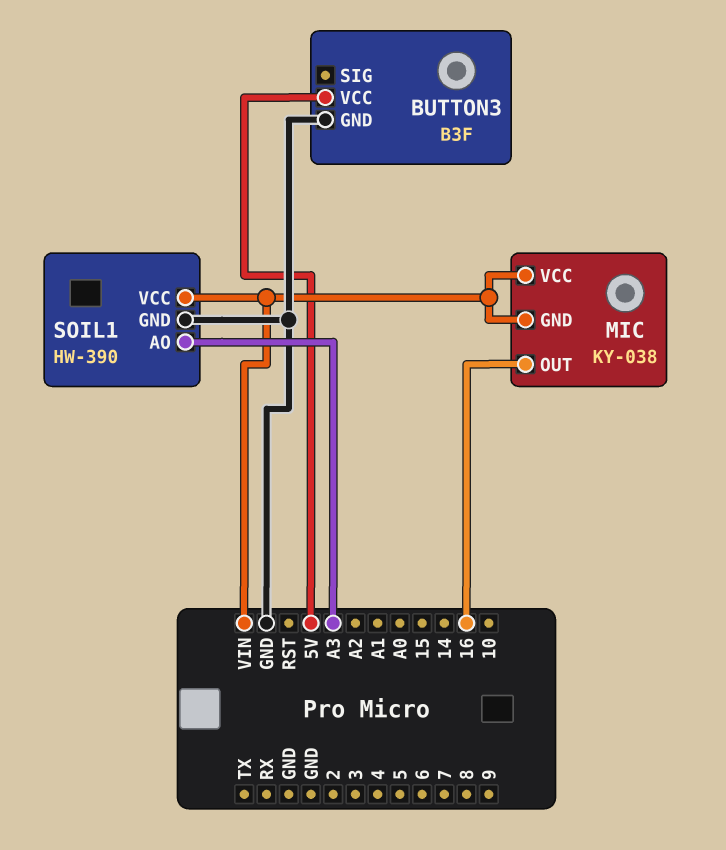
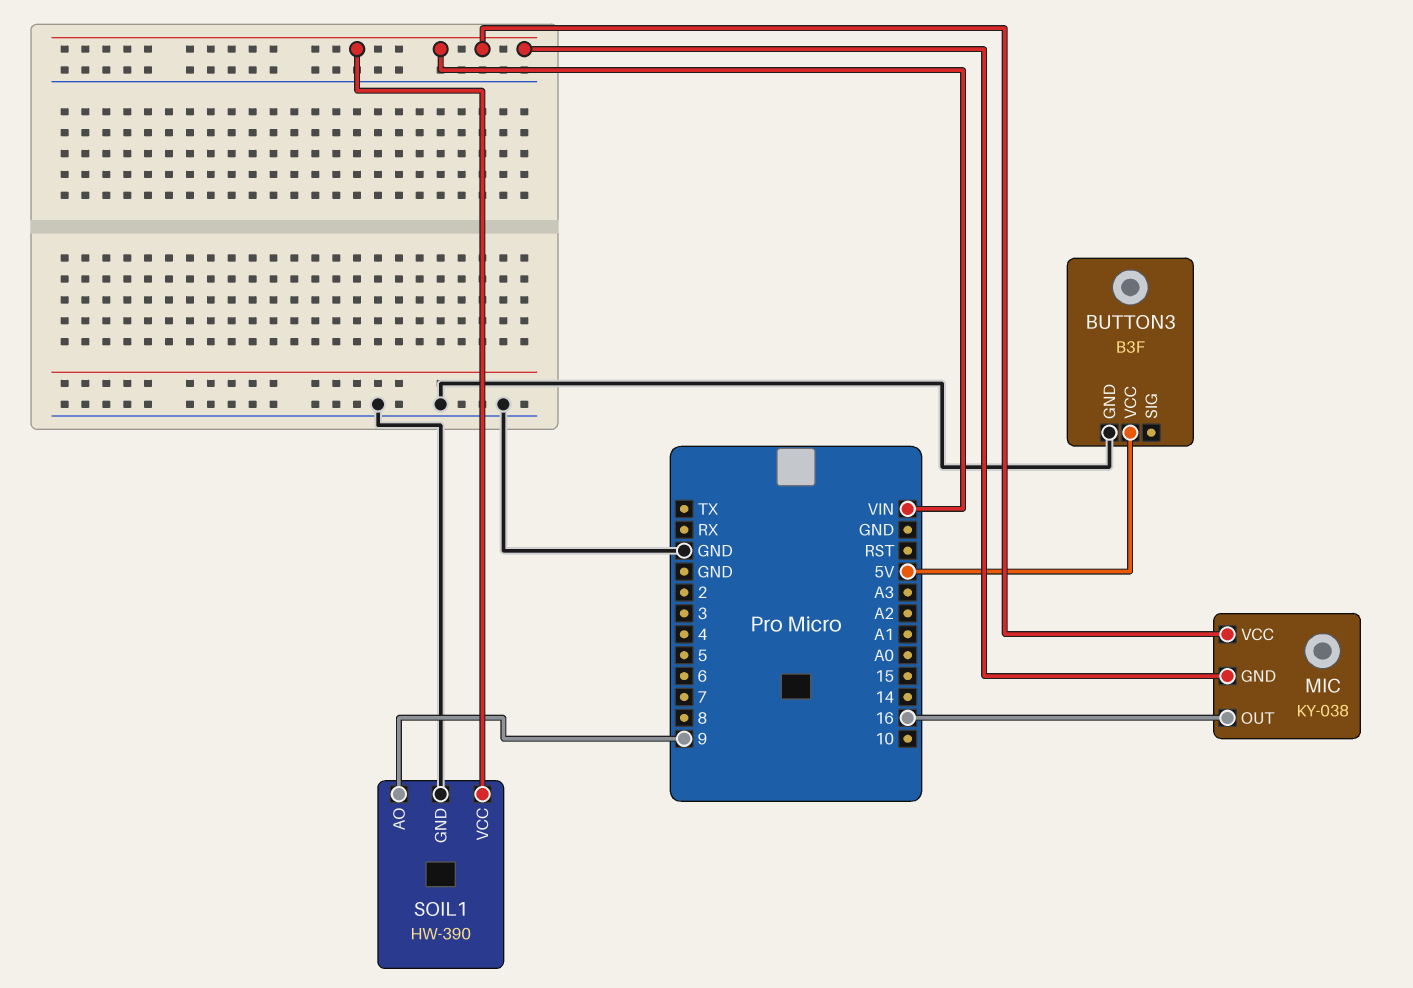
SOIL1 pin AO: A3 -> 9

